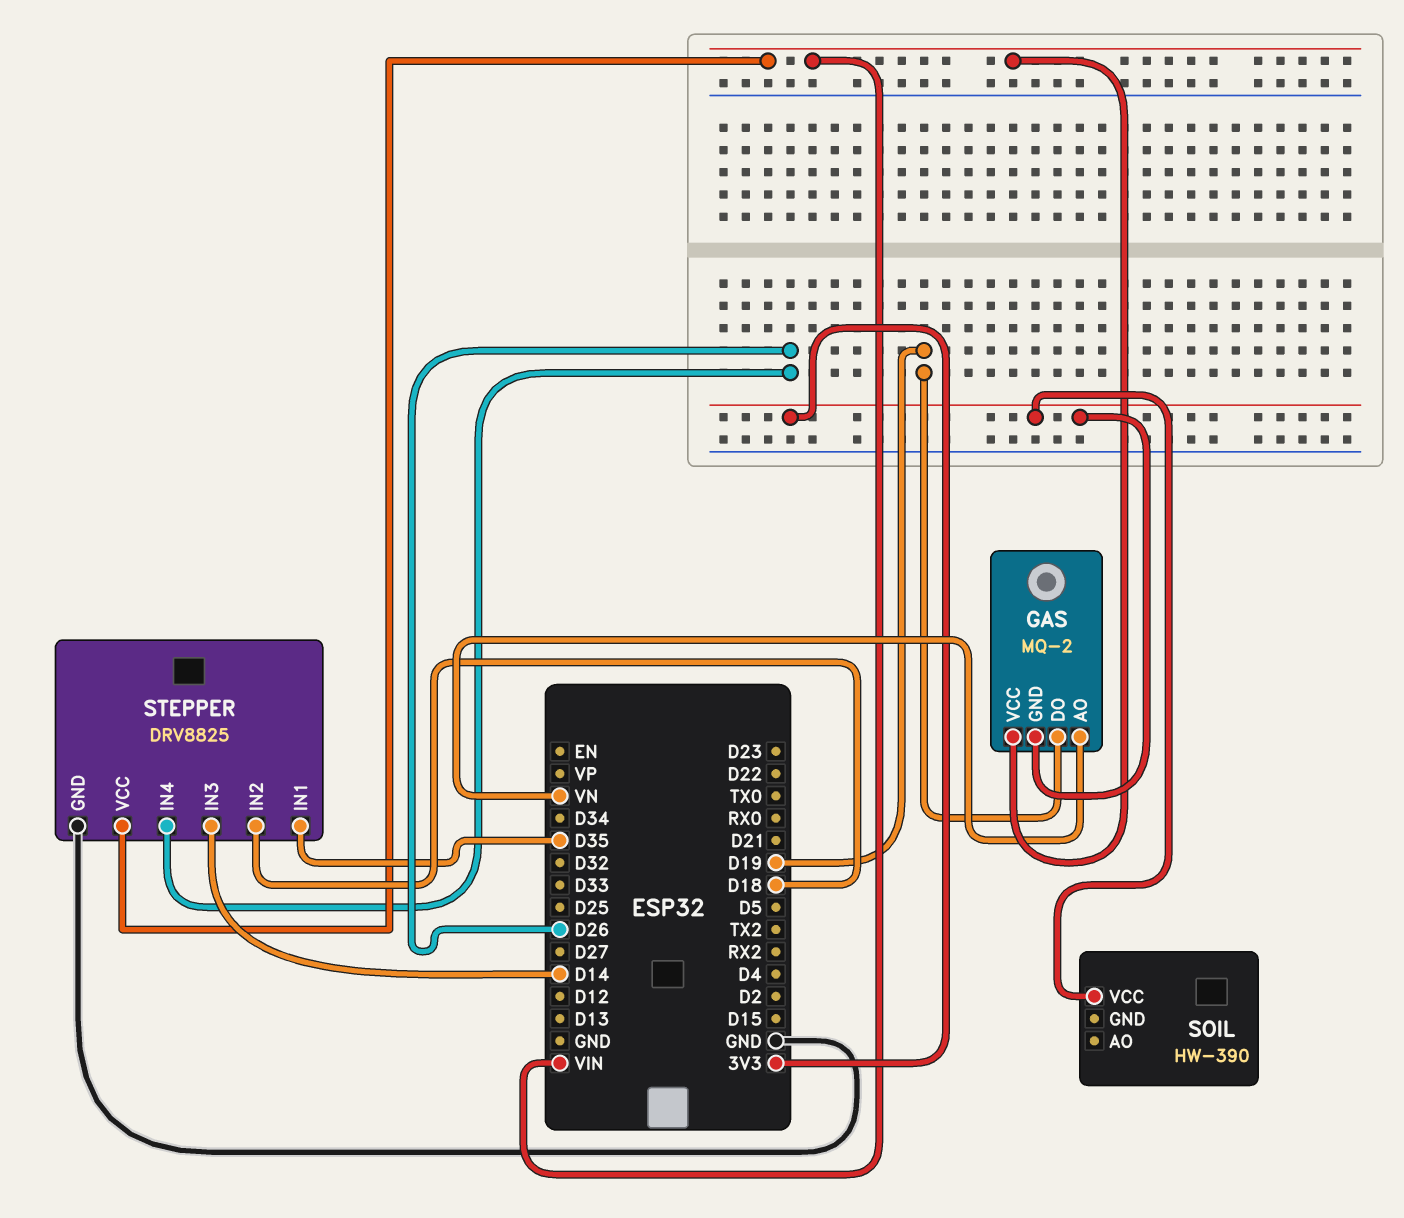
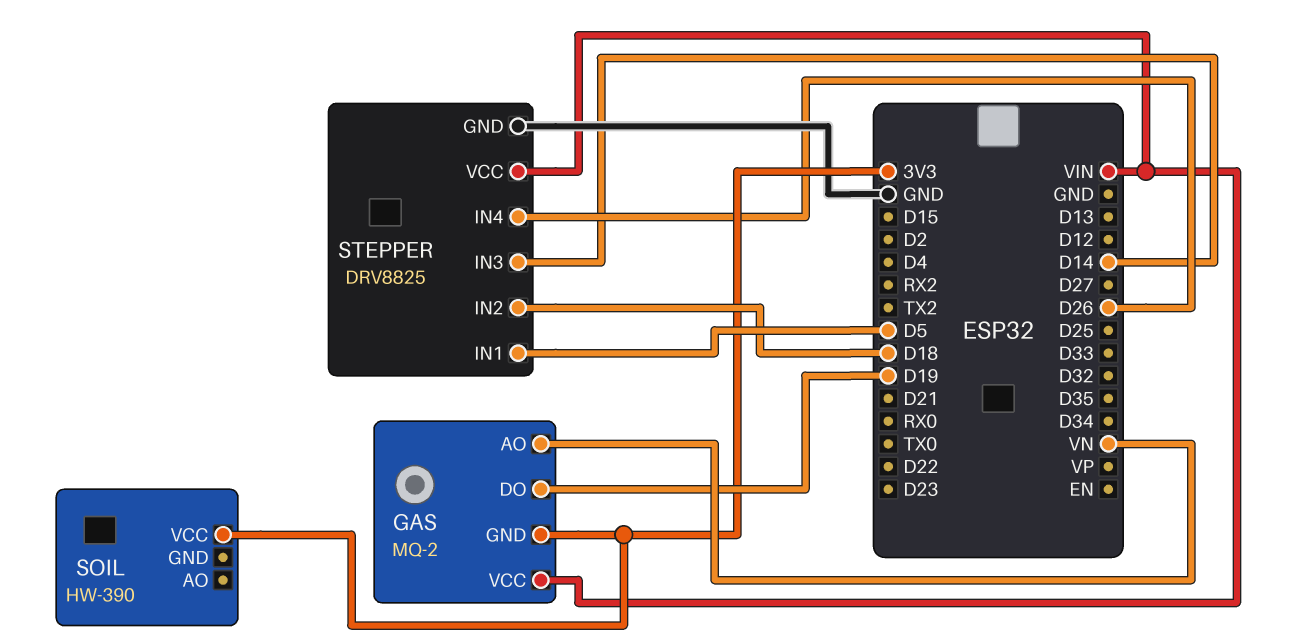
STEPPER pin IN1: D35 -> D5

